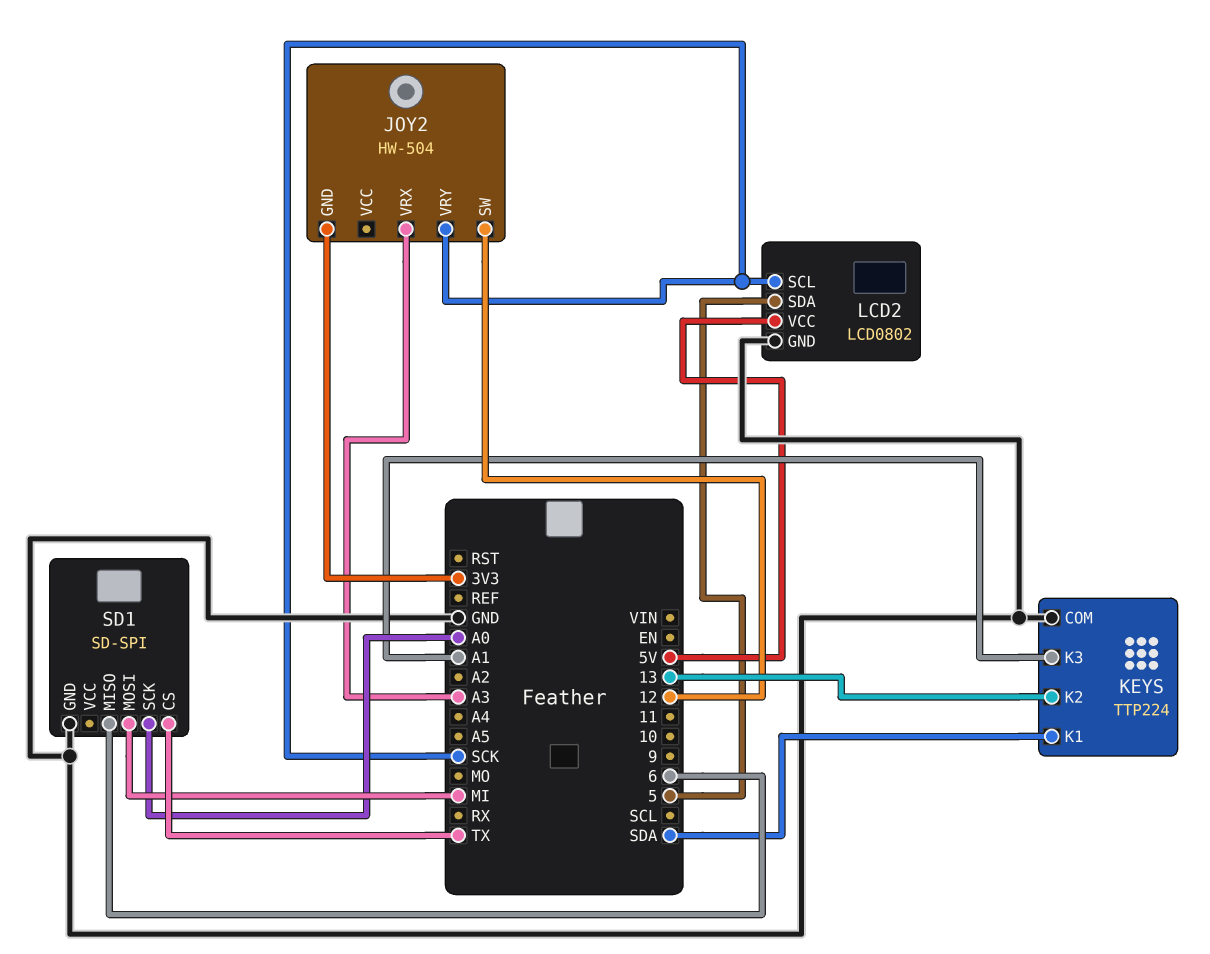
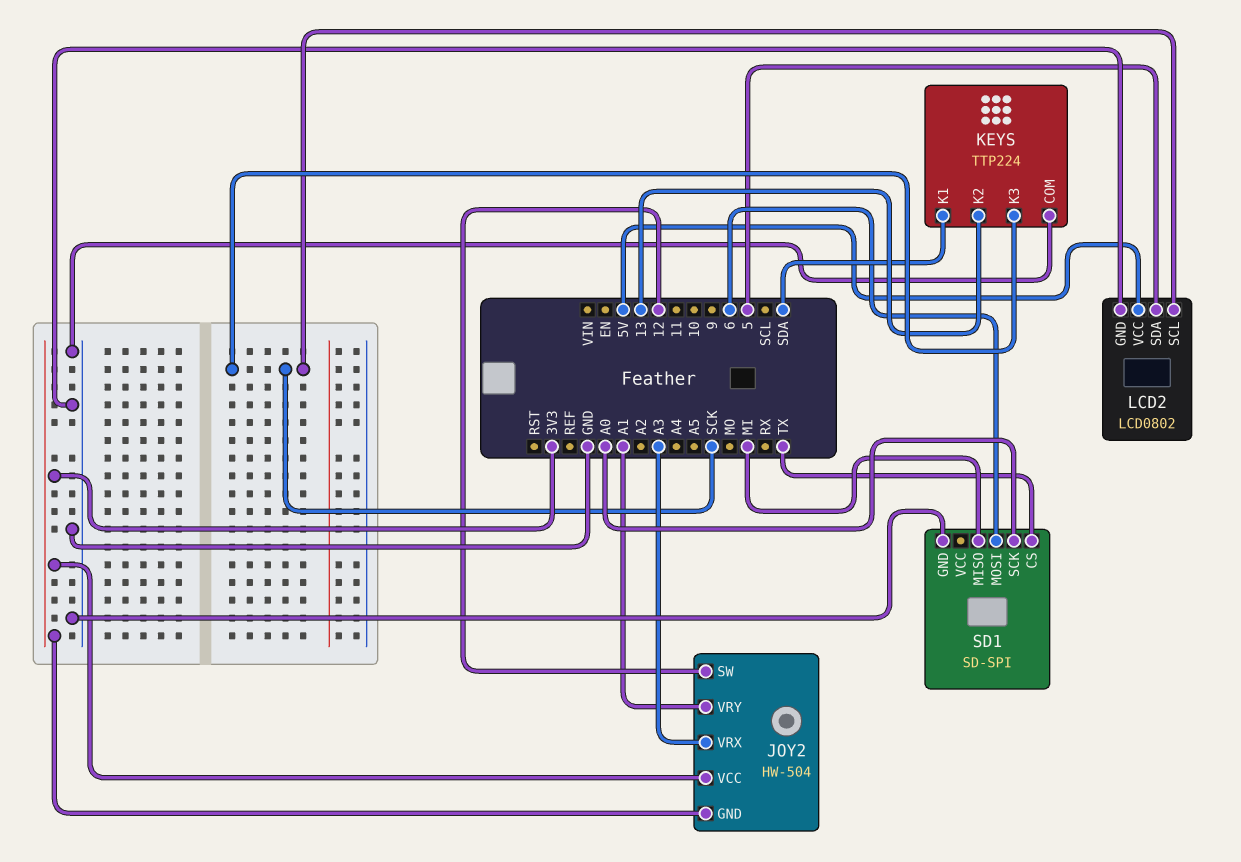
JOY2 pin VCC: none -> 3V3
JOY2 pin VRY: SCK -> A1
KEYS pin K3: A1 -> SCK
SD1 pin MISO: 6 -> MI
SD1 pin MOSI: MI -> 6

